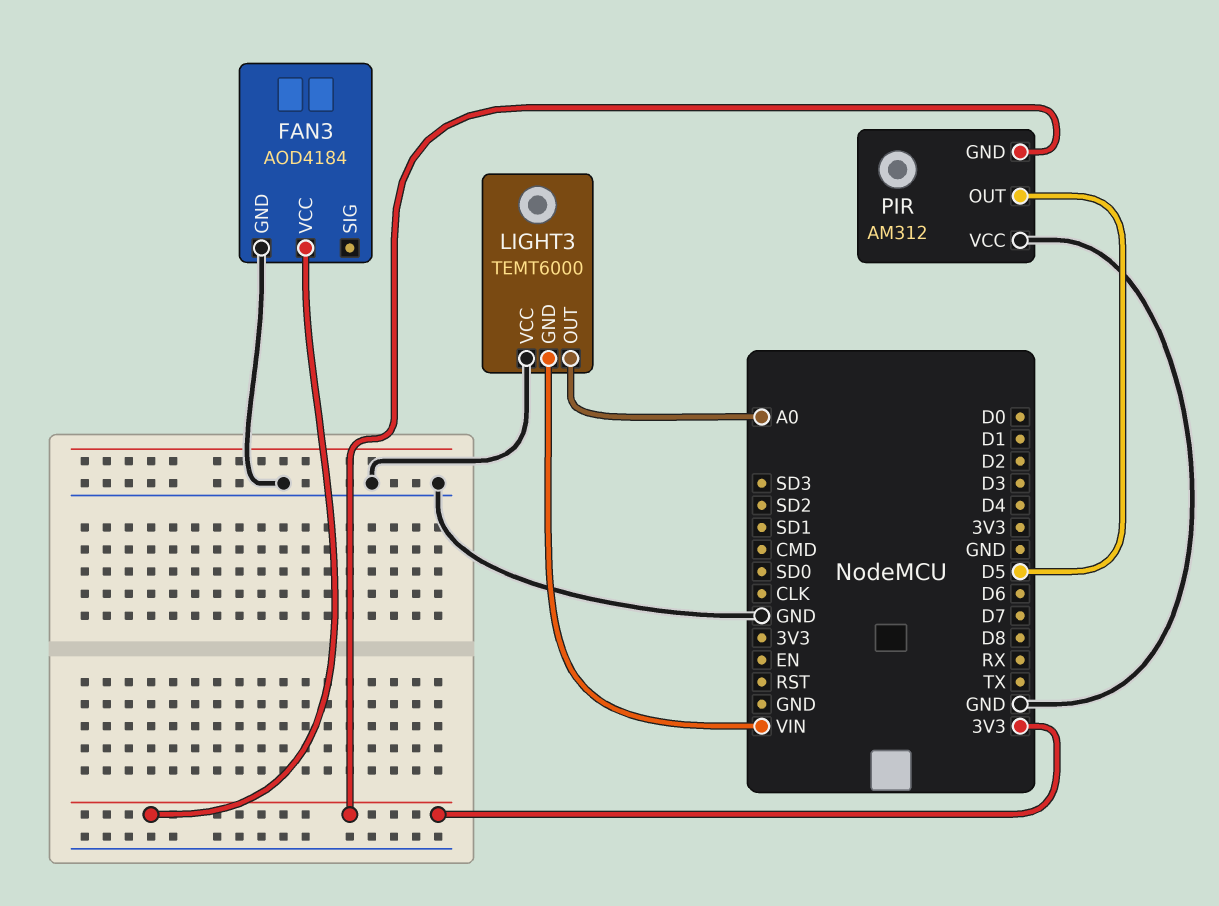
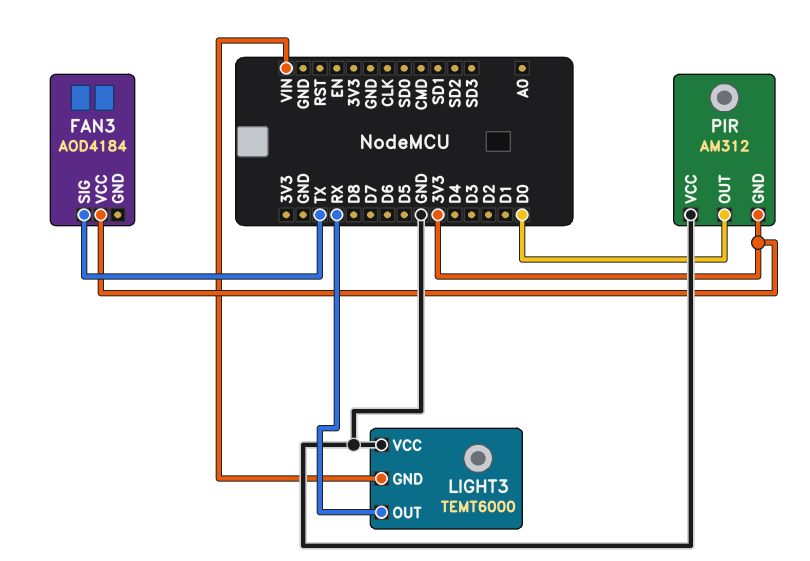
FAN3 pin GND: GND -> none
FAN3 pin SIG: none -> TX
LIGHT3 pin OUT: A0 -> RX
PIR pin OUT: D5 -> D0

